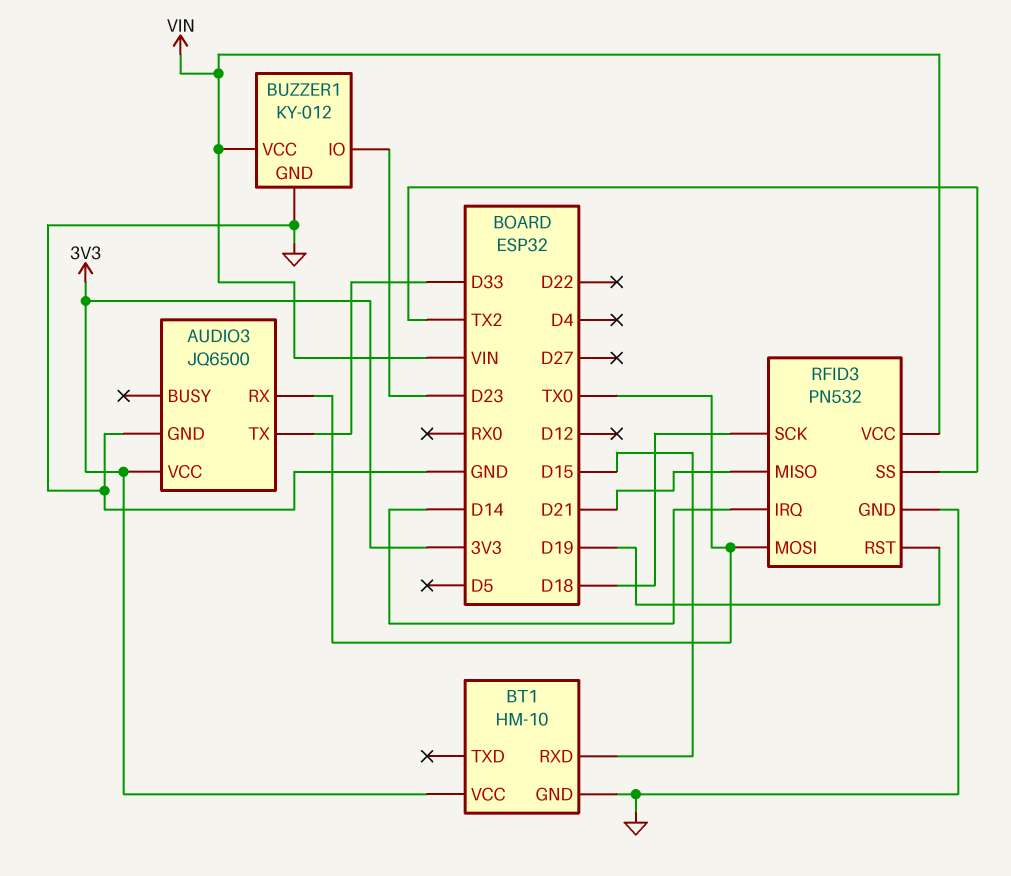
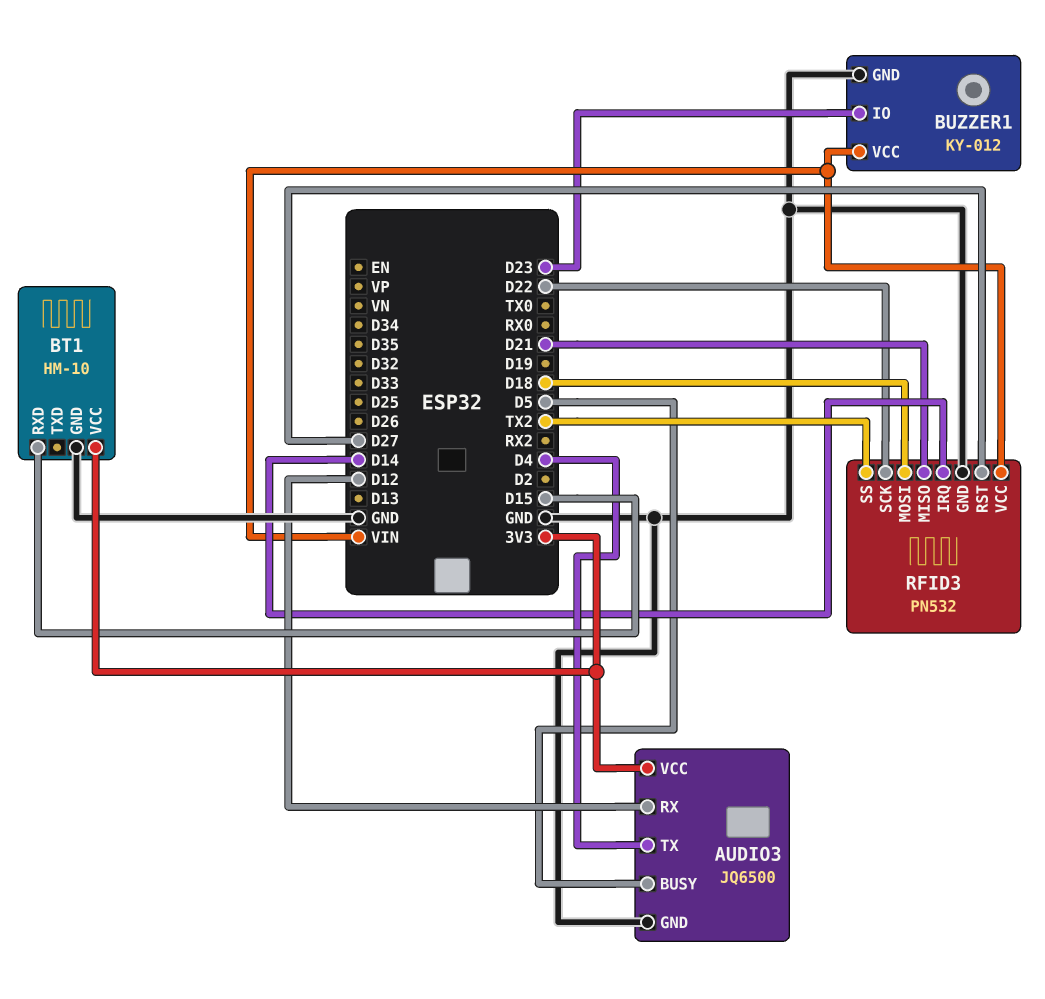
AUDIO3 pin BUSY: none -> D5
AUDIO3 pin RX: TX0 -> D12
AUDIO3 pin TX: D33 -> D4
RFID3 pin MOSI: TX0 -> D18
RFID3 pin RST: D19 -> D27
RFID3 pin SCK: D18 -> D22

